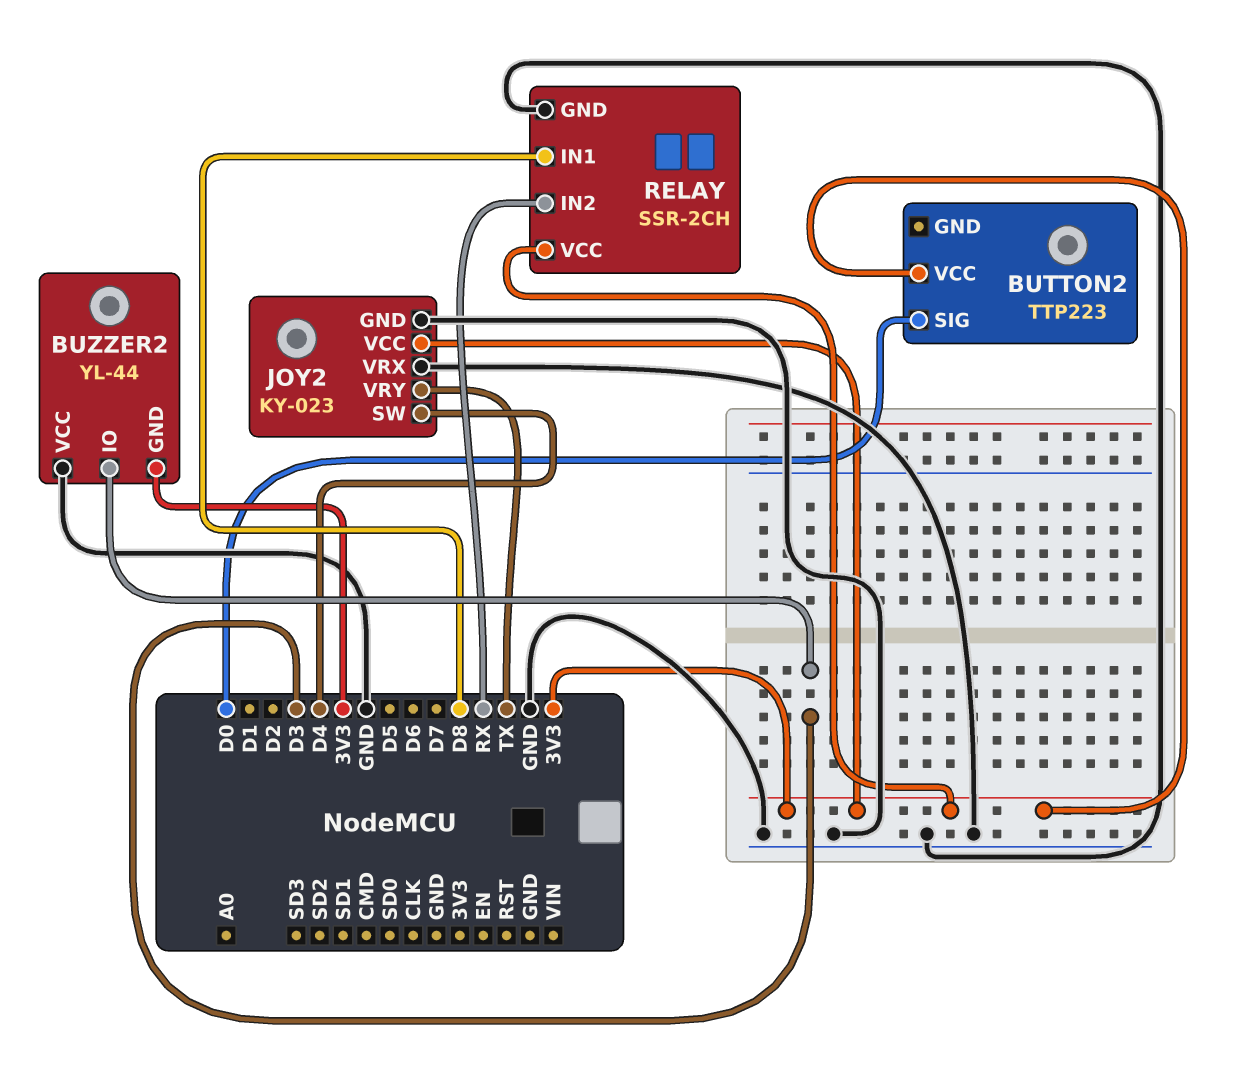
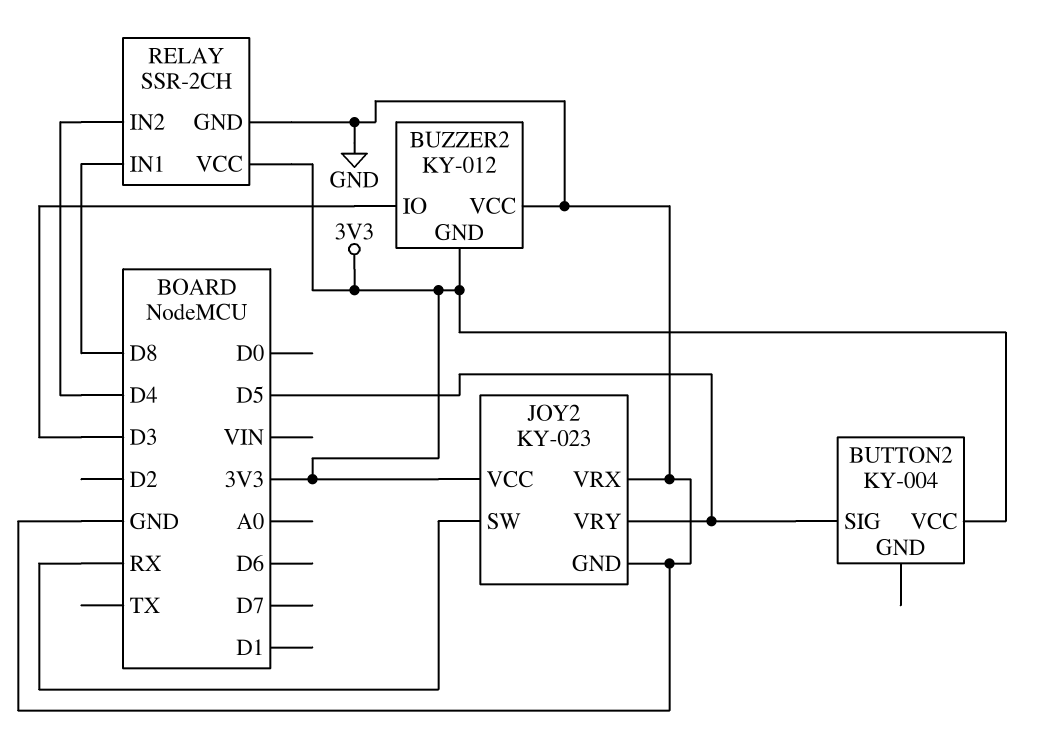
BUTTON2: TTP223 -> KY-004
BUTTON2 pin SIG: D0 -> D5
BUZZER2: YL-44 -> KY-012
JOY2 pin SW: D4 -> RX
JOY2 pin VRY: TX -> D5
RELAY pin IN2: RX -> D4

